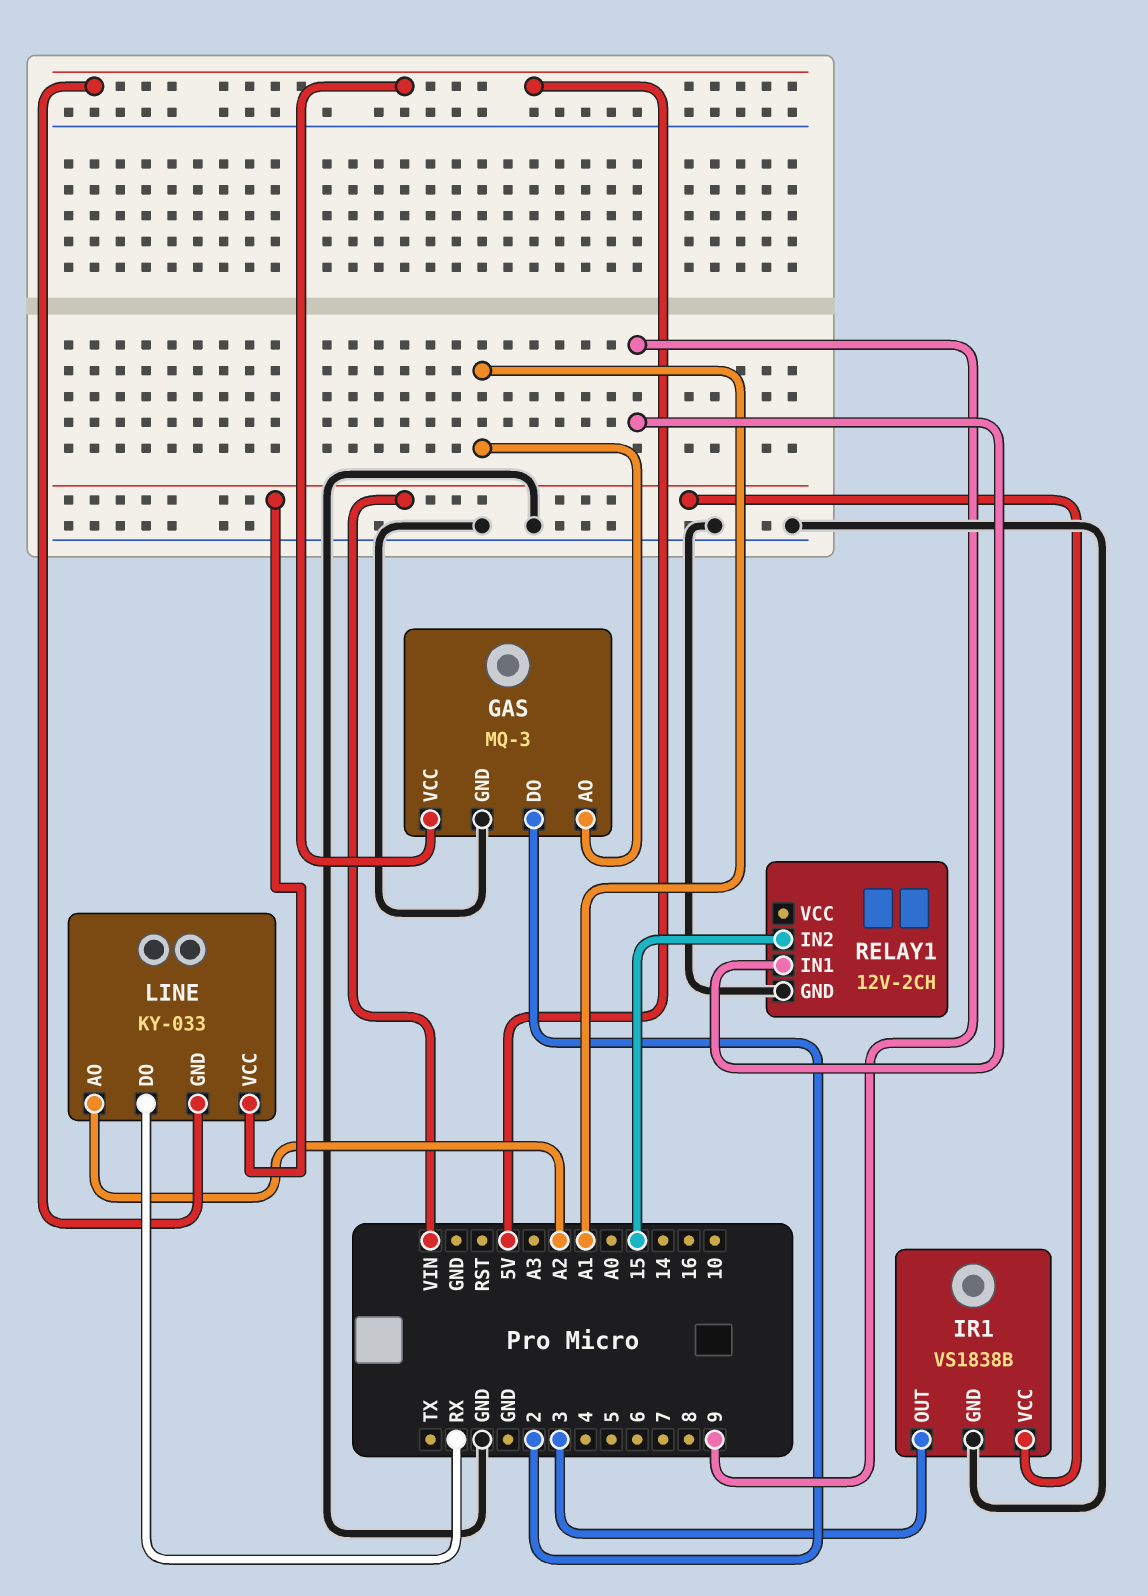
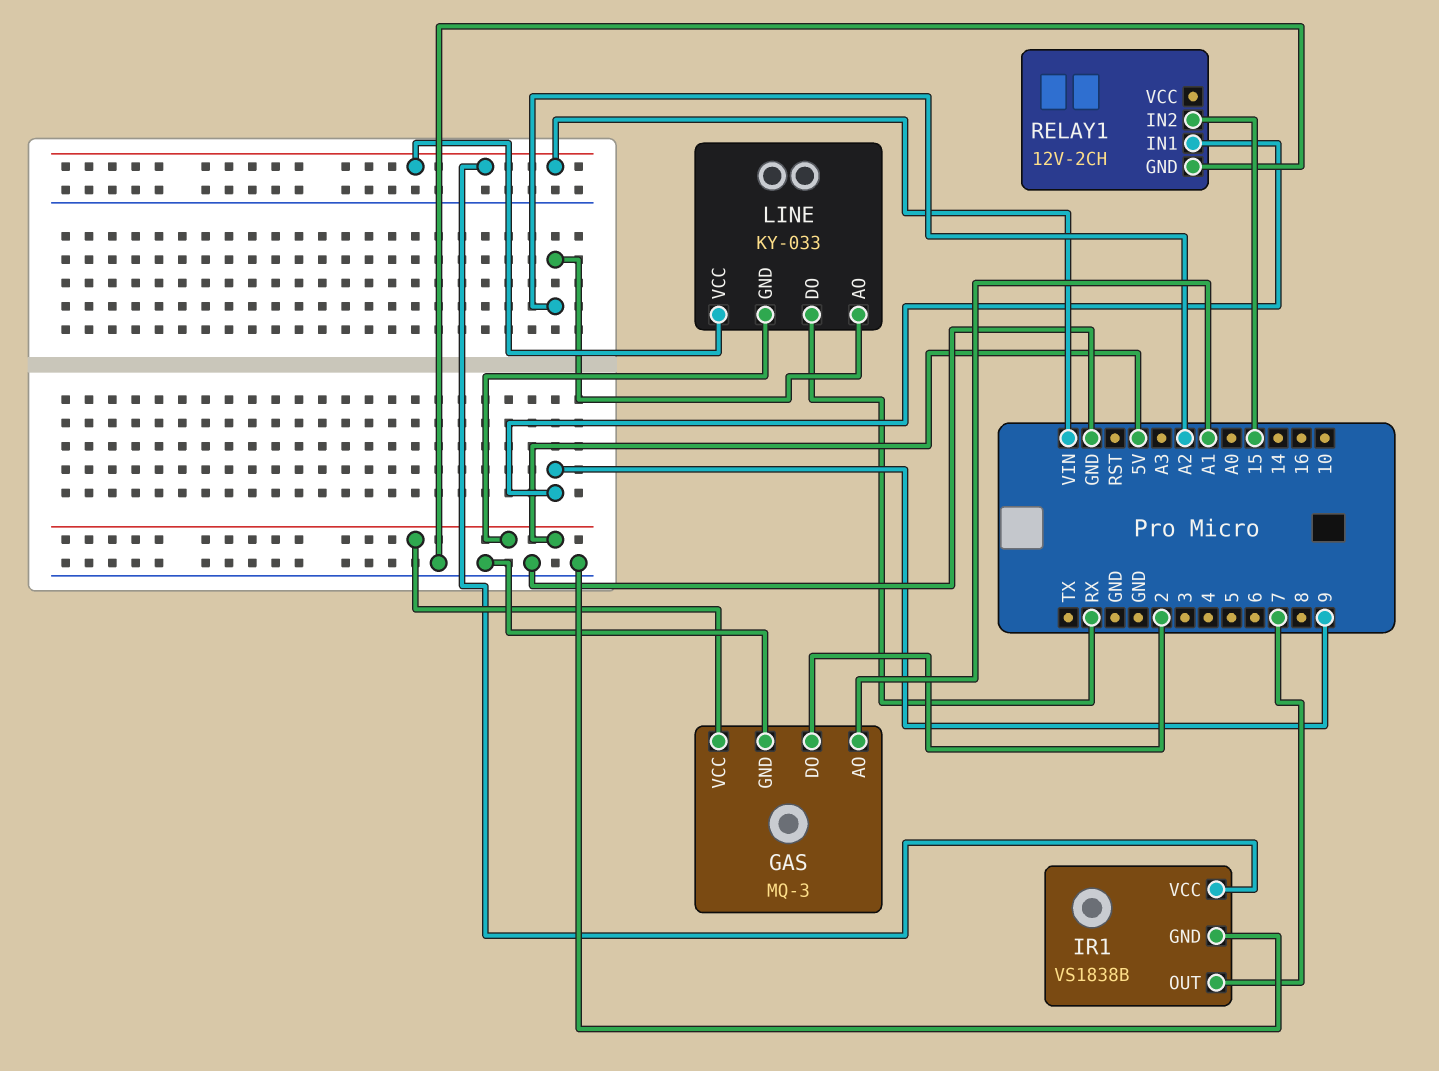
IR1 pin OUT: 3 -> 7

